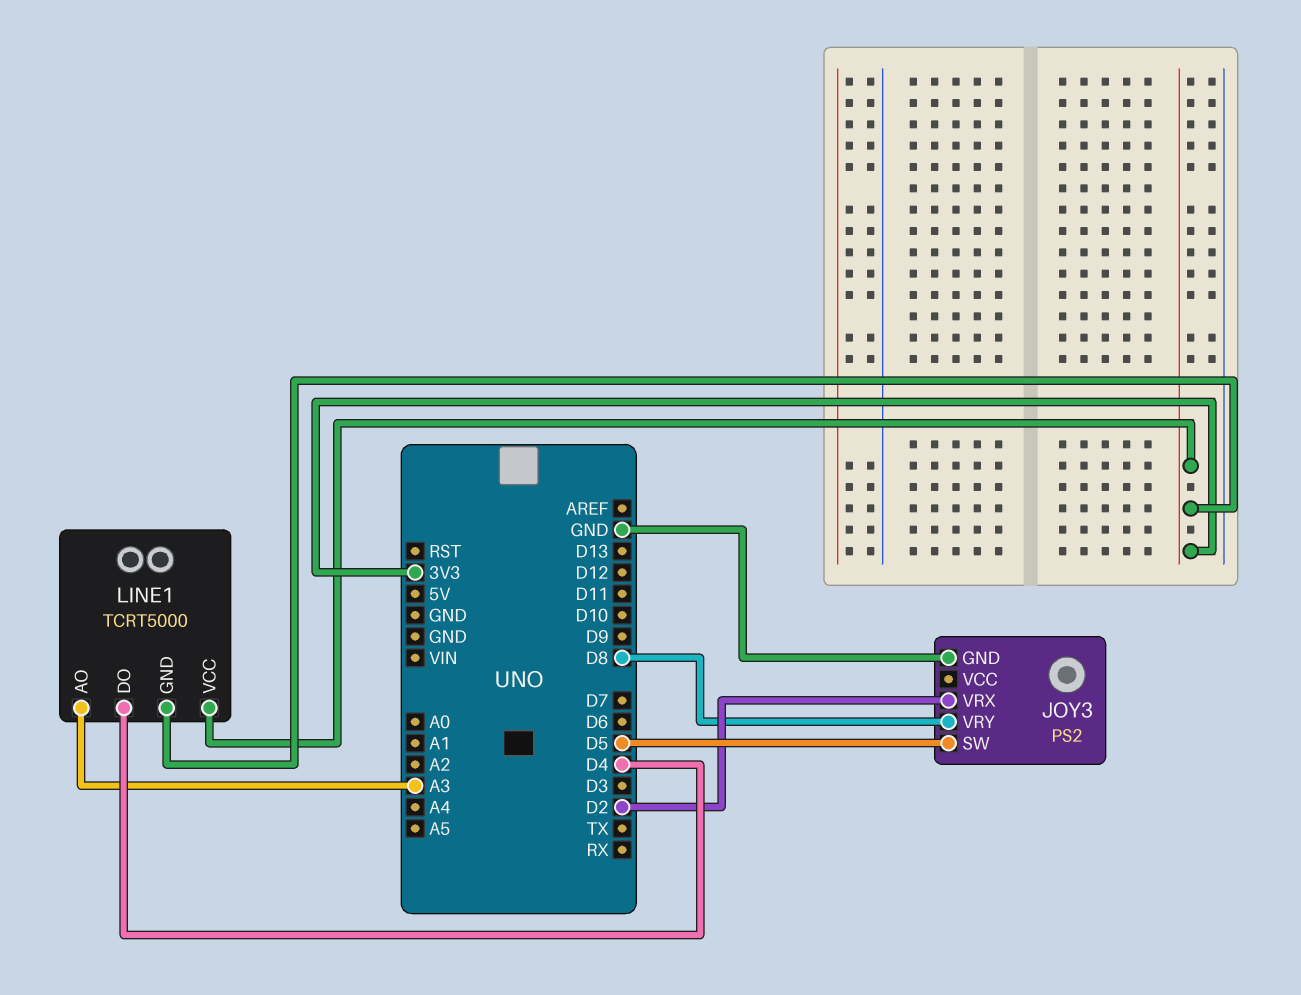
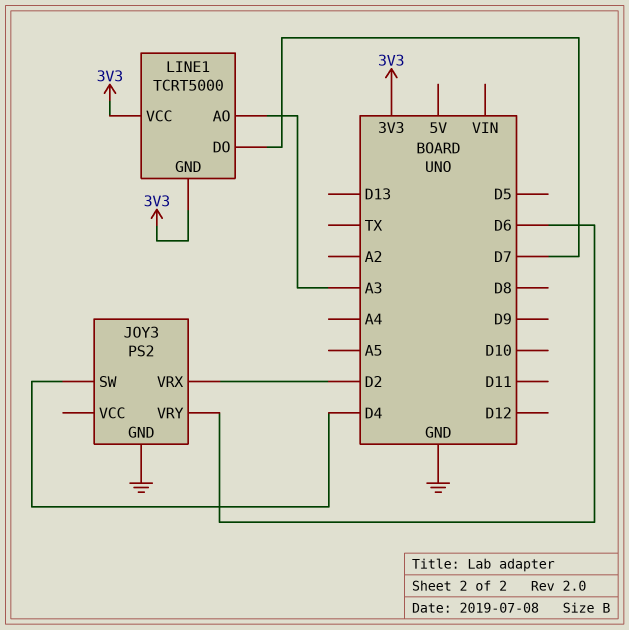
JOY3 pin SW: D5 -> D4
JOY3 pin VRY: D8 -> D6
LINE1 pin DO: D4 -> D7

